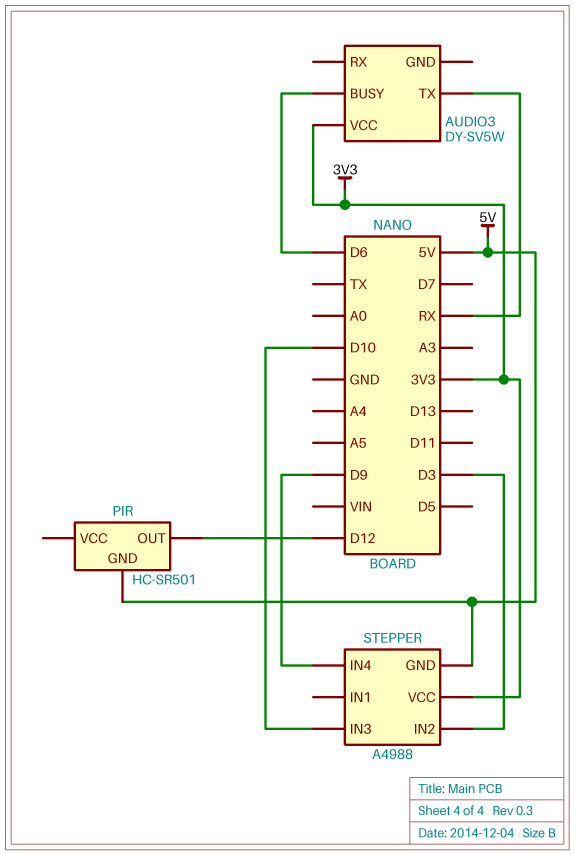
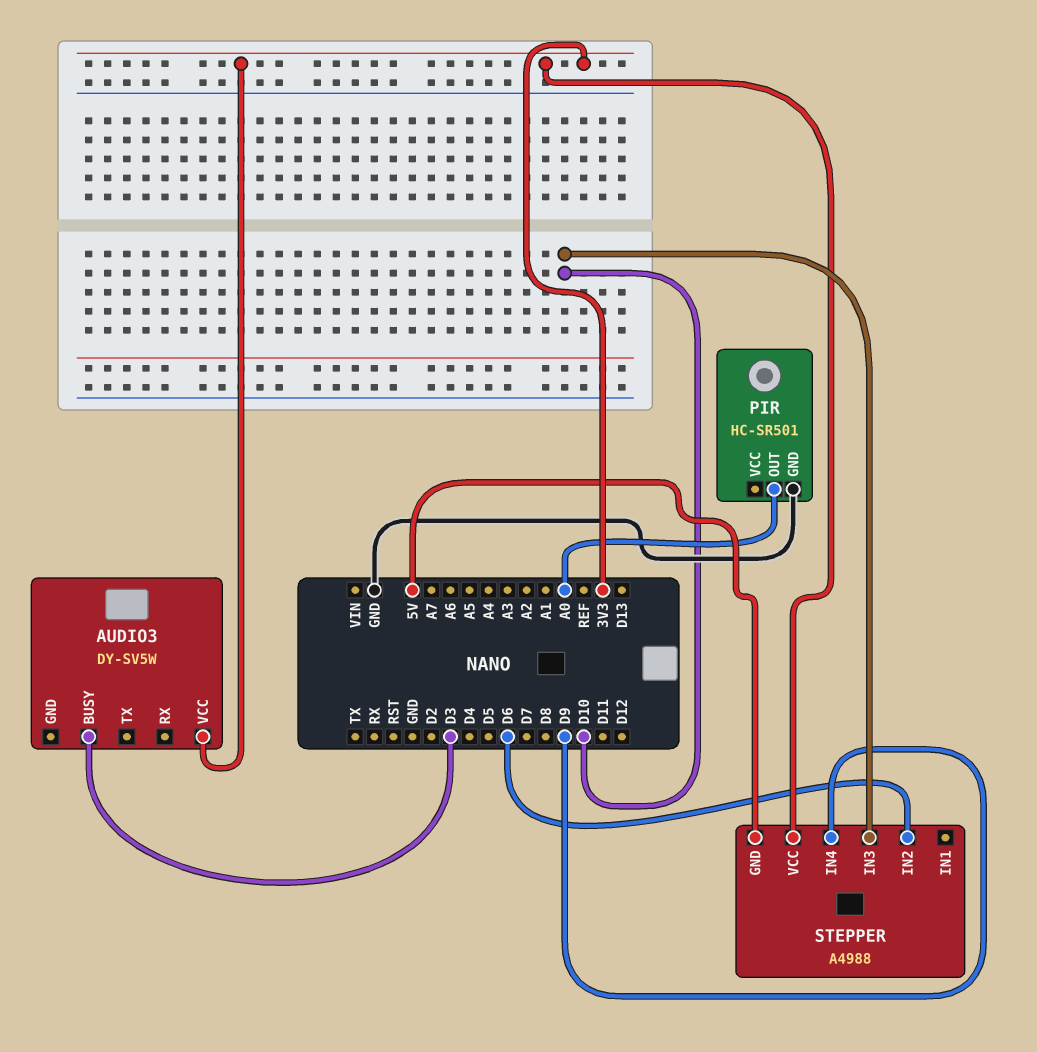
AUDIO3 pin BUSY: D6 -> D3
AUDIO3 pin TX: RX -> none
PIR pin GND: 5V -> GND
PIR pin OUT: D12 -> A0
STEPPER pin IN2: D3 -> D6

